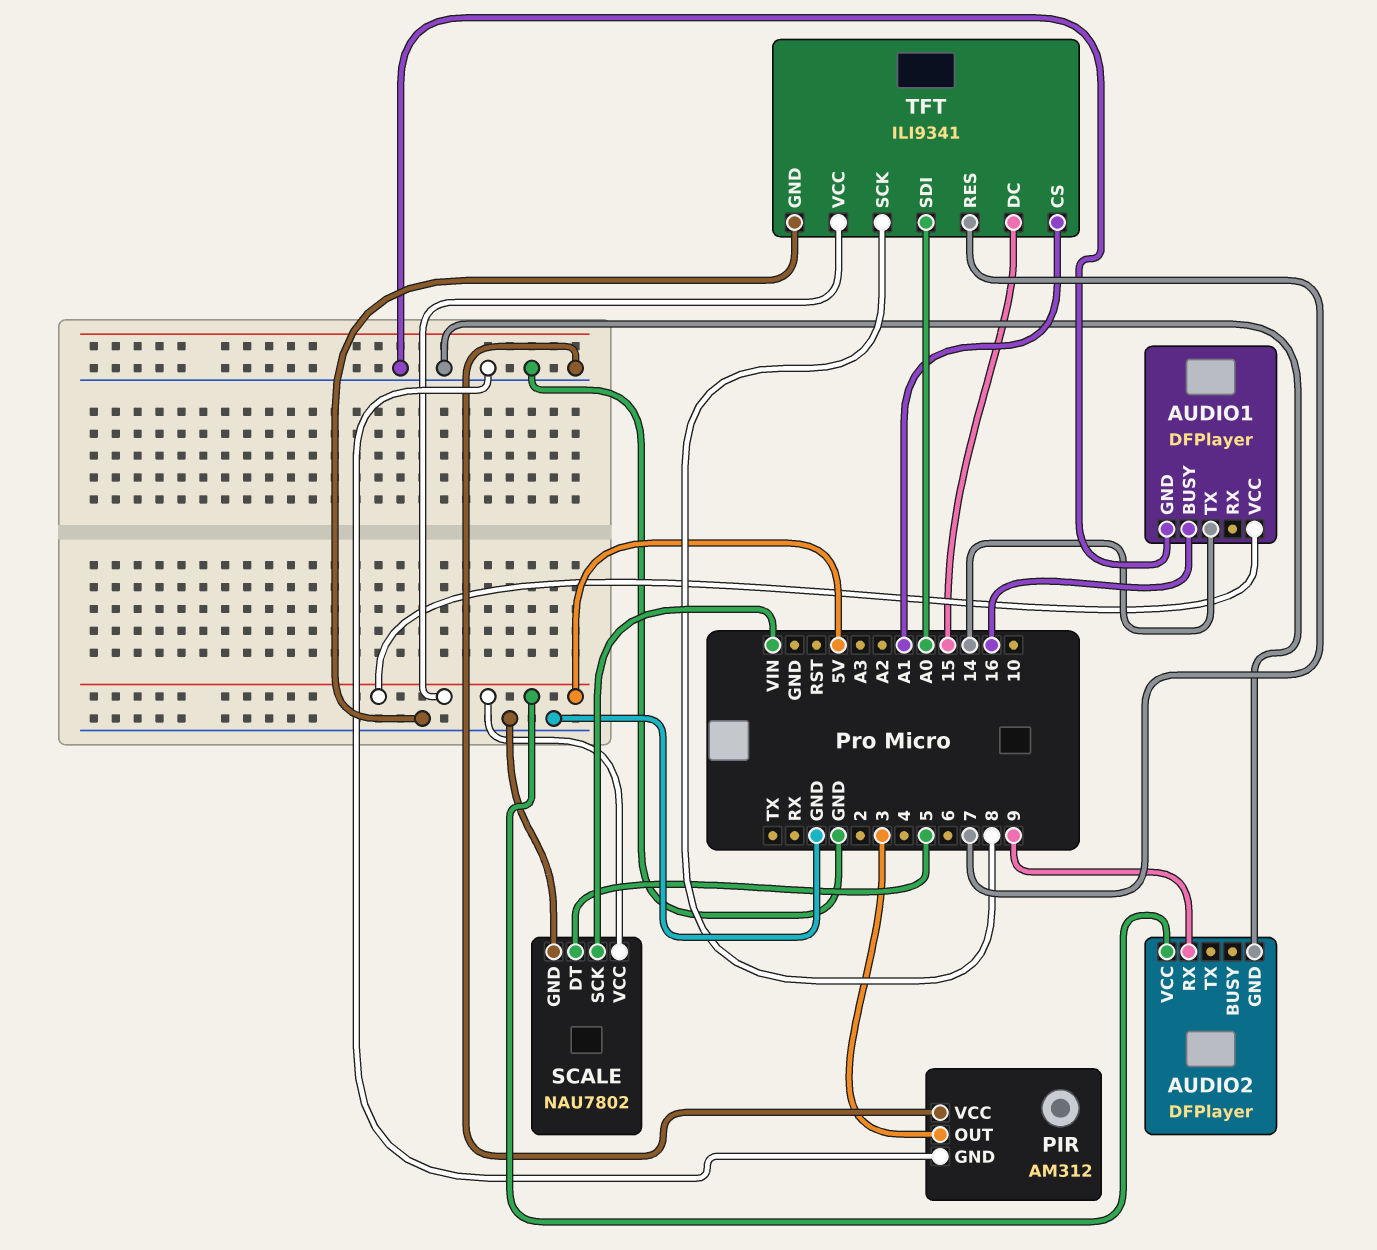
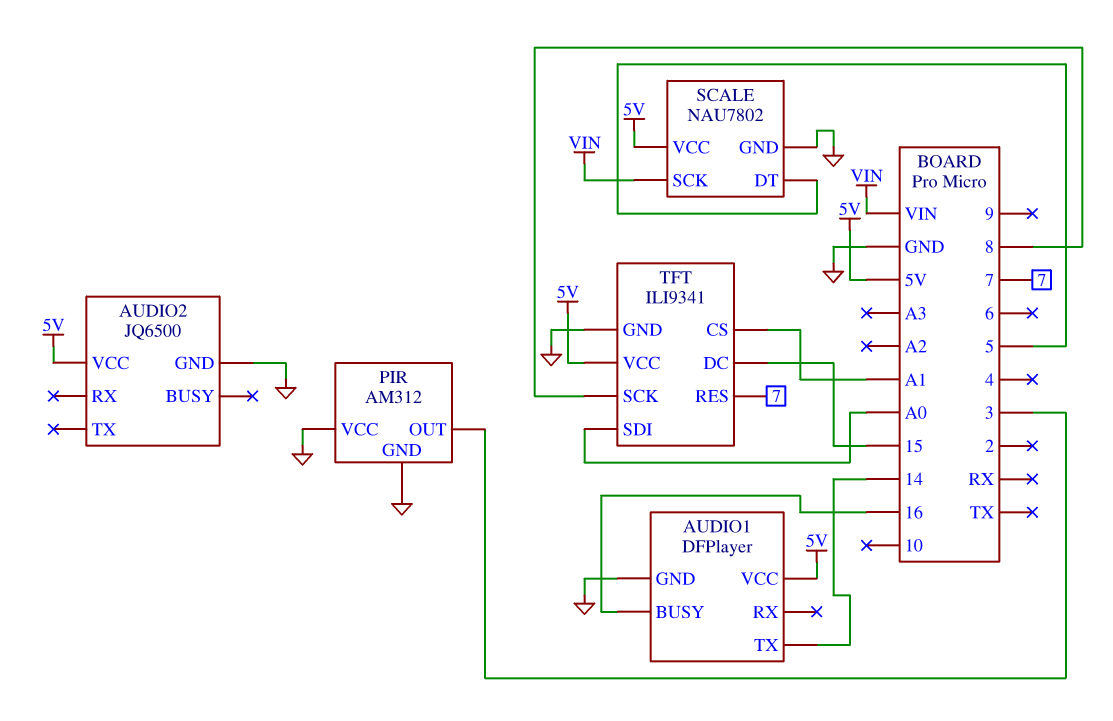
AUDIO2: DFPlayer -> JQ6500
AUDIO2 pin RX: 9 -> none

